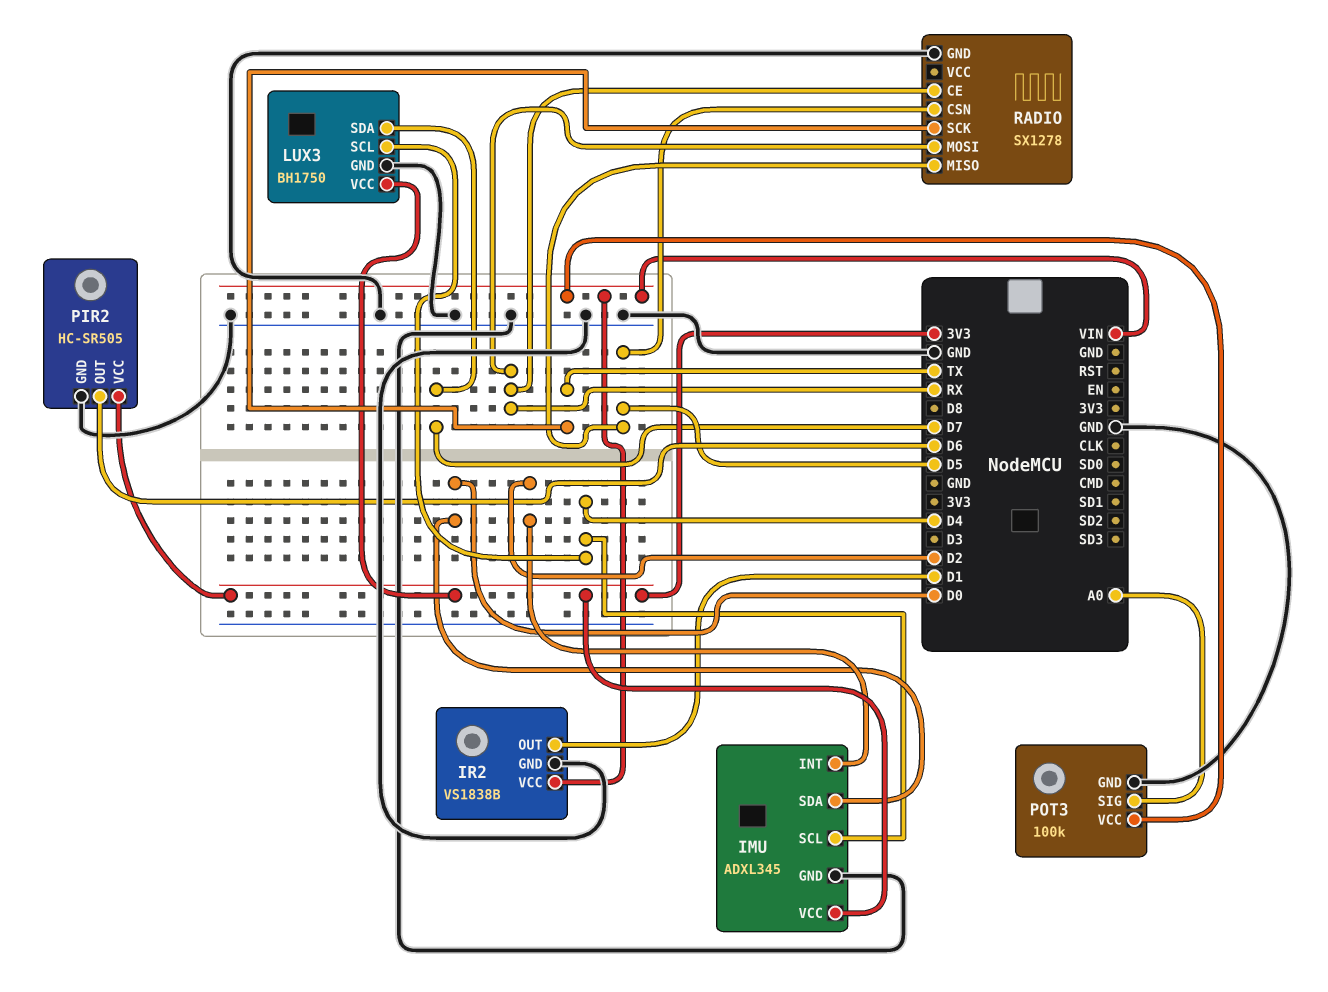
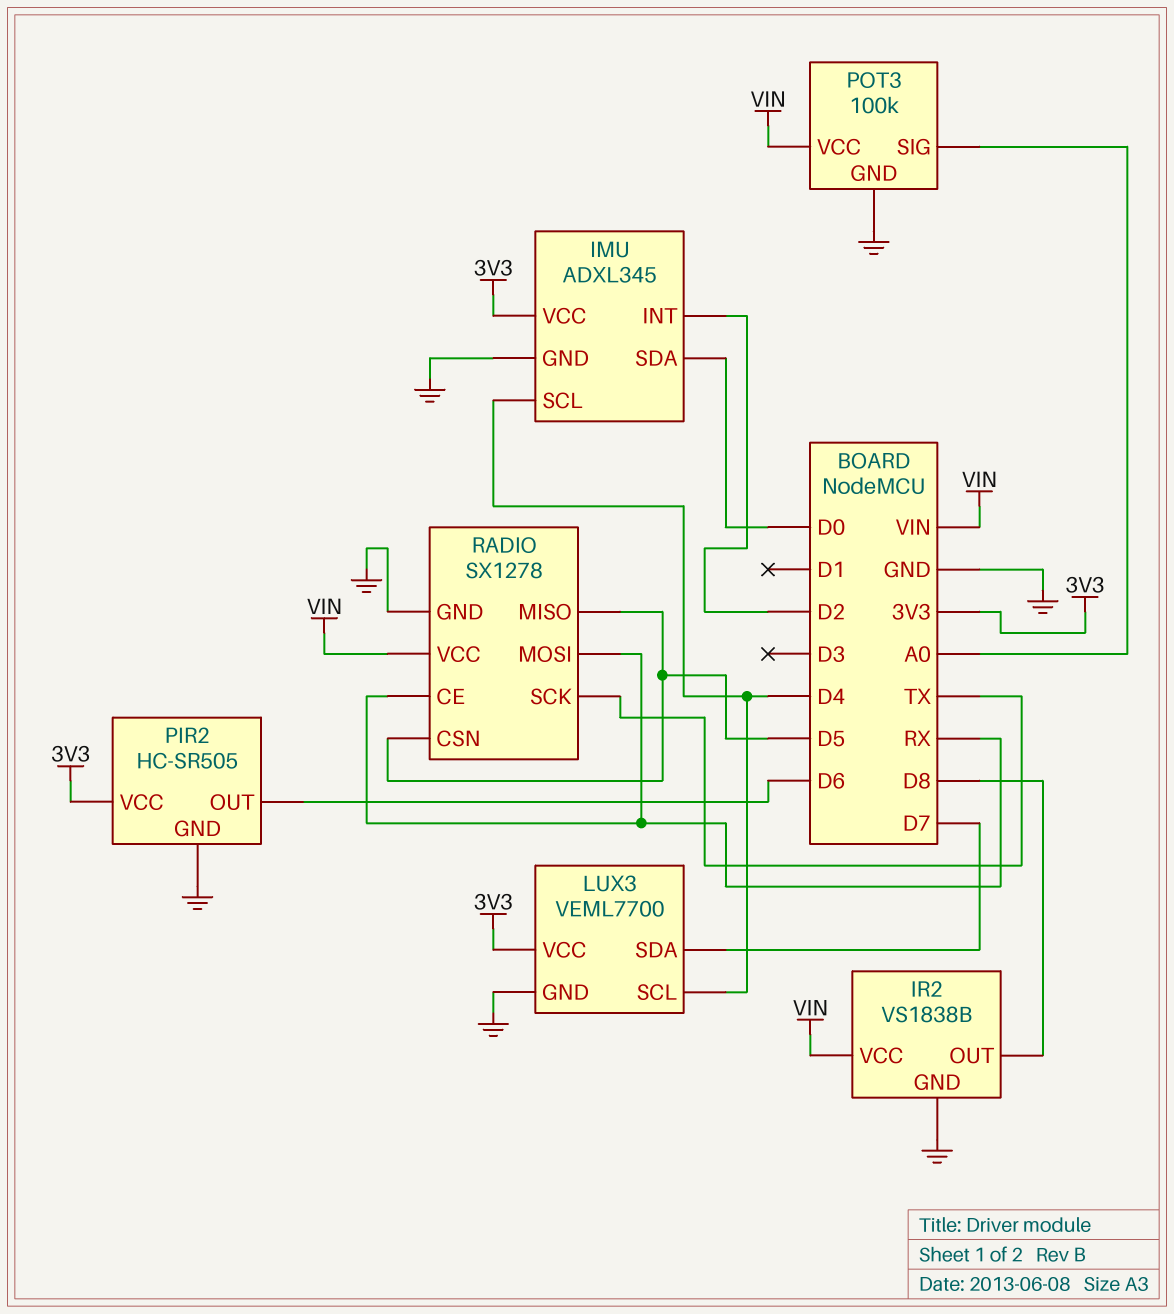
IR2 pin OUT: D1 -> D8
LUX3: BH1750 -> VEML7700
RADIO pin VCC: none -> VIN

